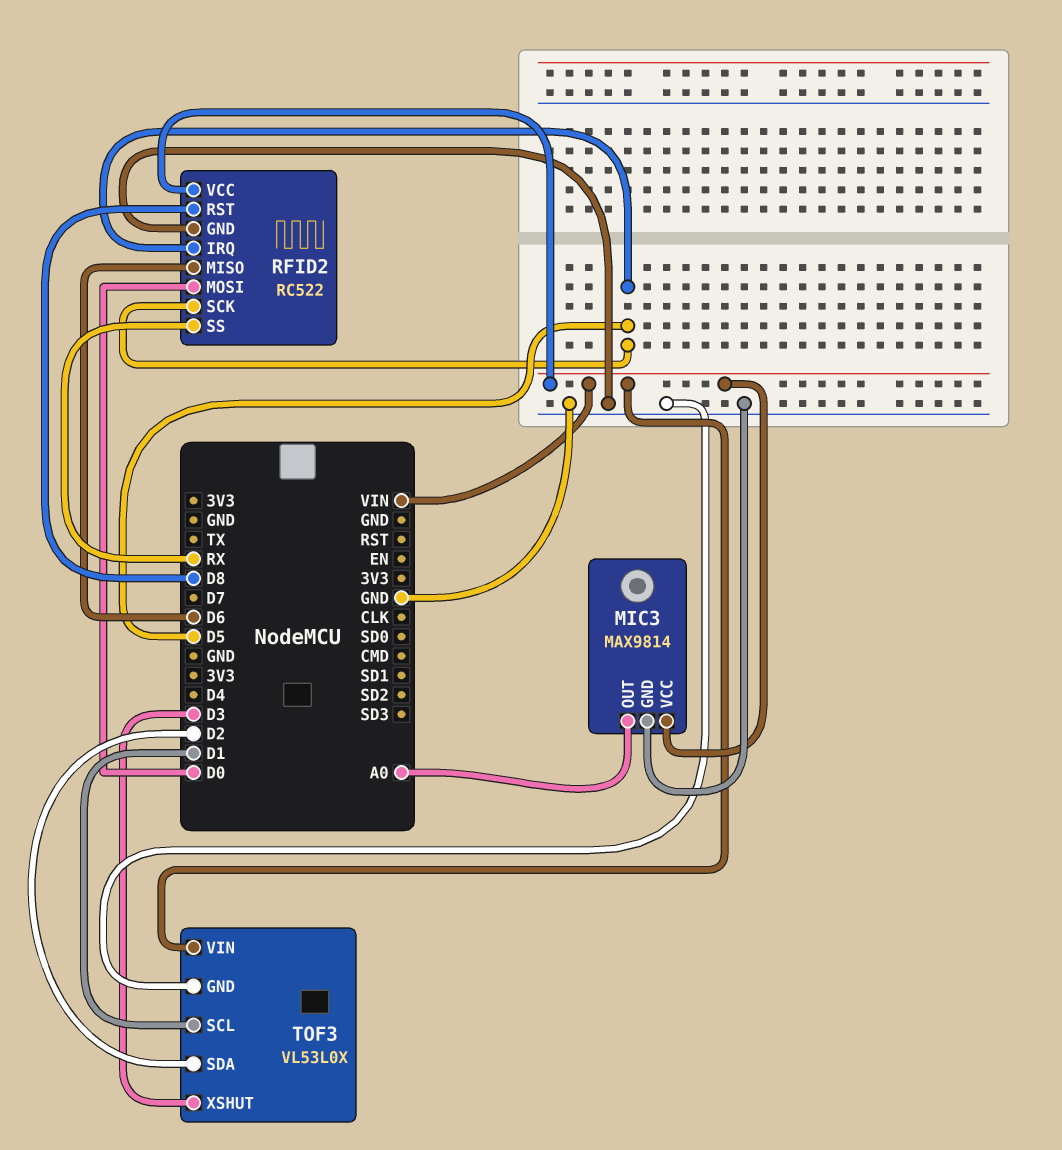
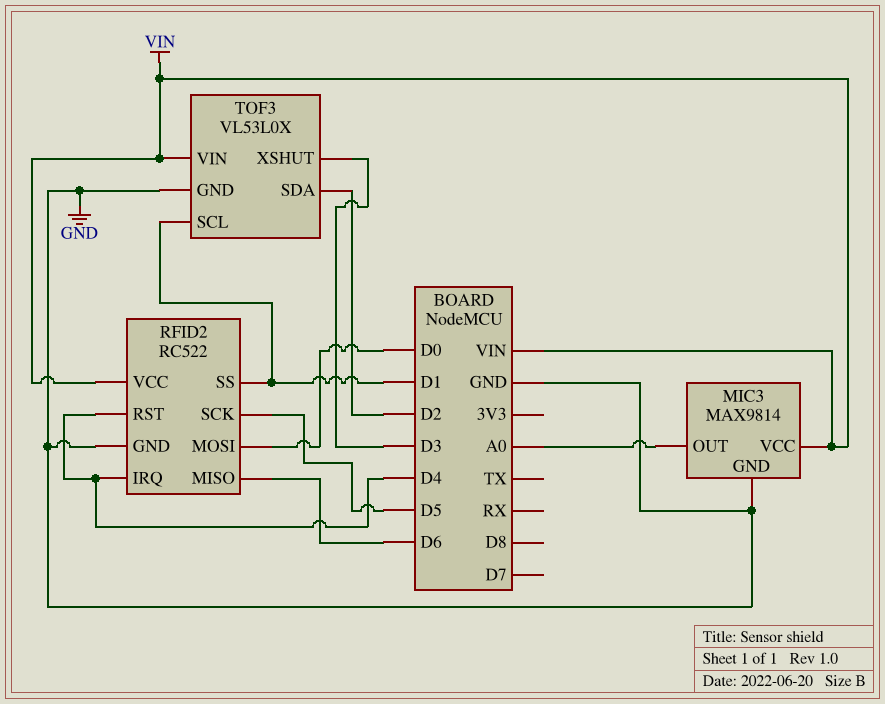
RFID2 pin IRQ: D5 -> D4
RFID2 pin RST: D8 -> D4
RFID2 pin SS: RX -> D1

